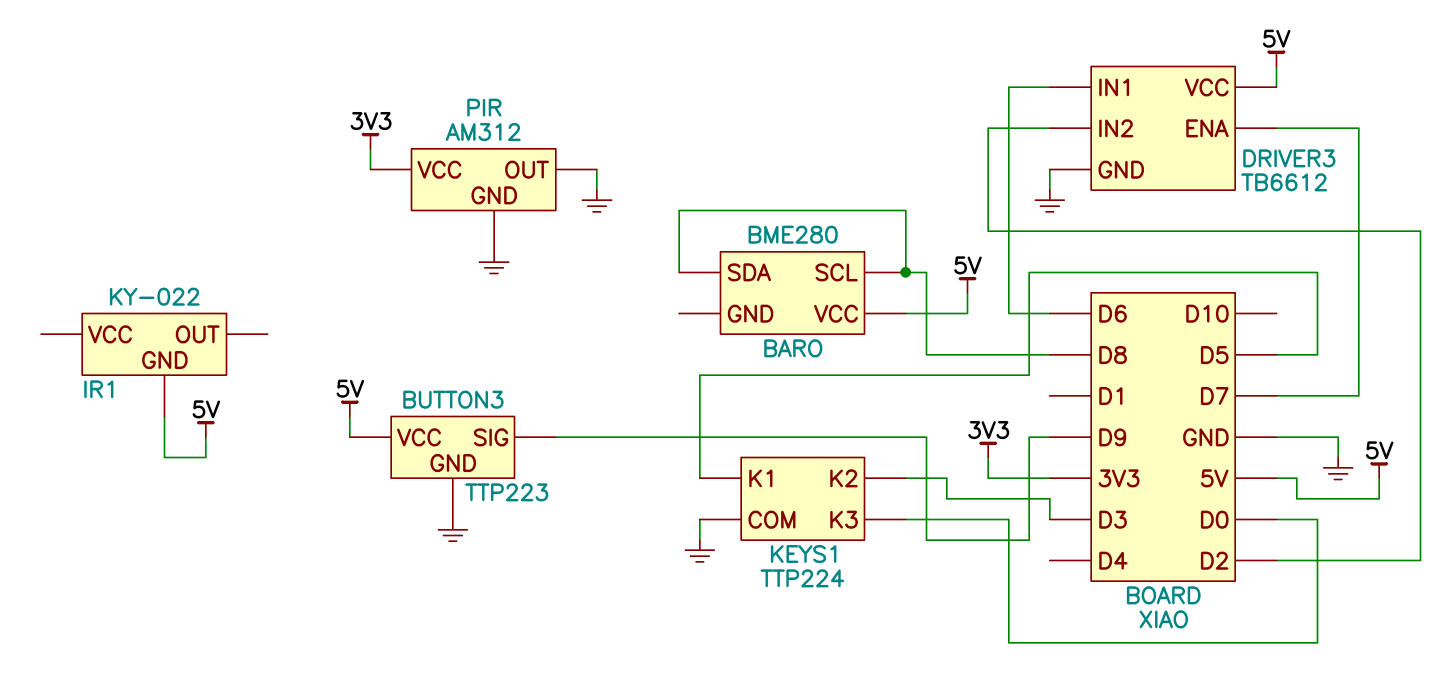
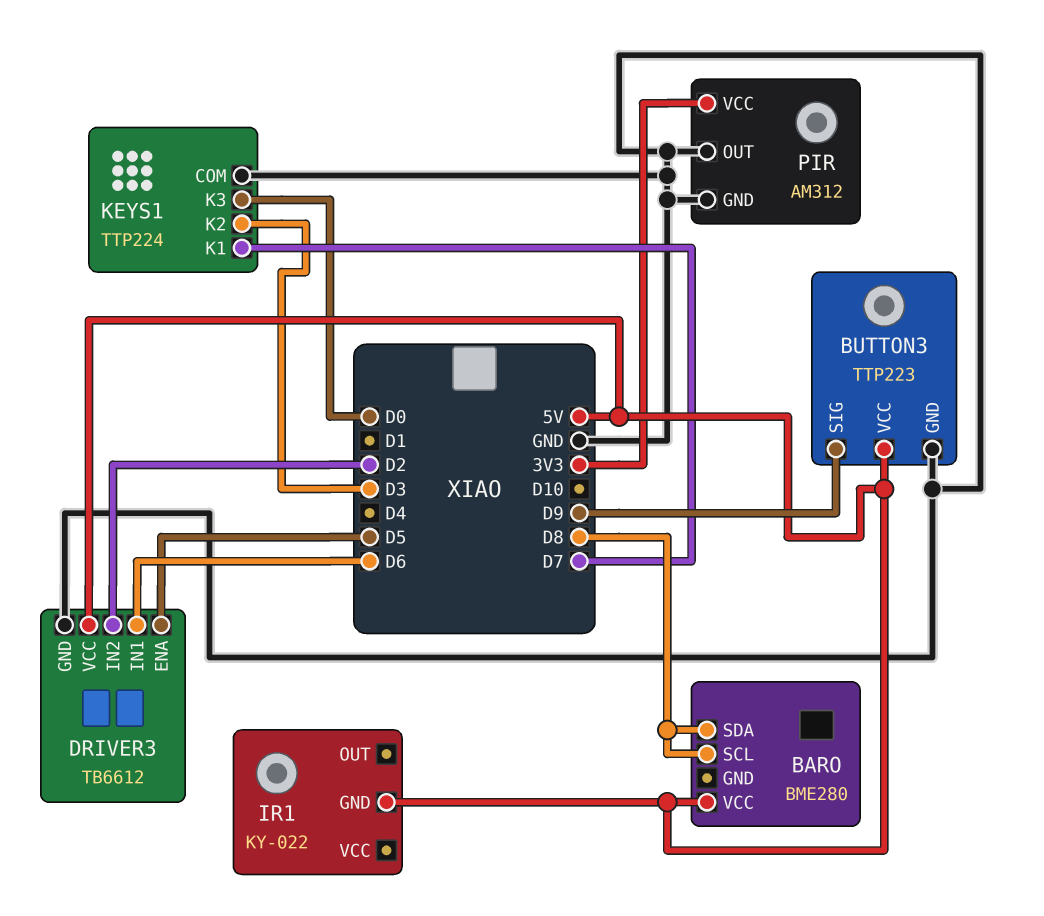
DRIVER3 pin ENA: D7 -> D5
KEYS1 pin K1: D5 -> D7

